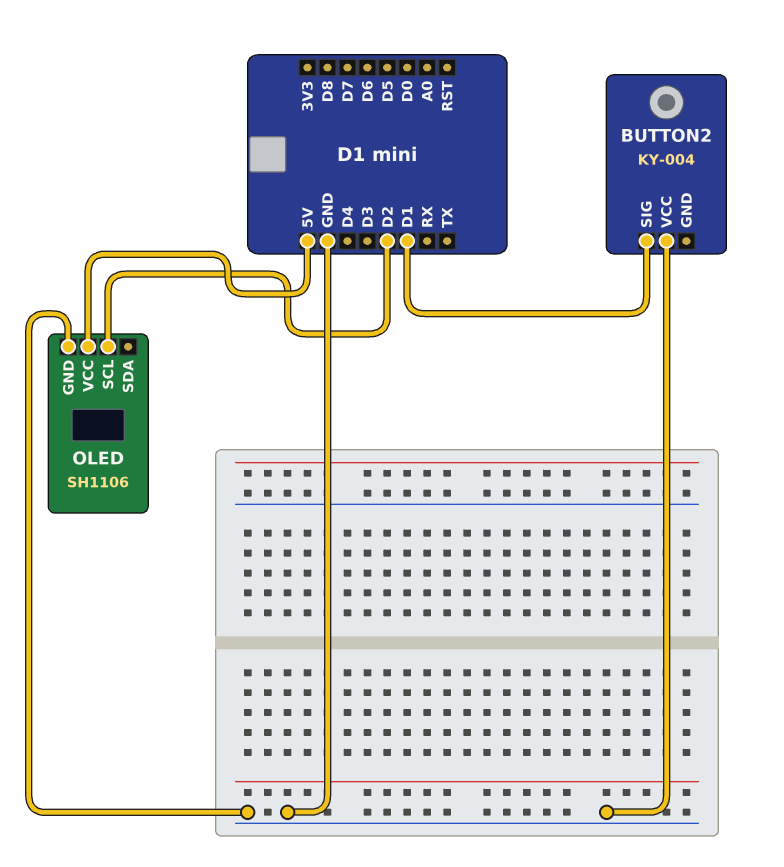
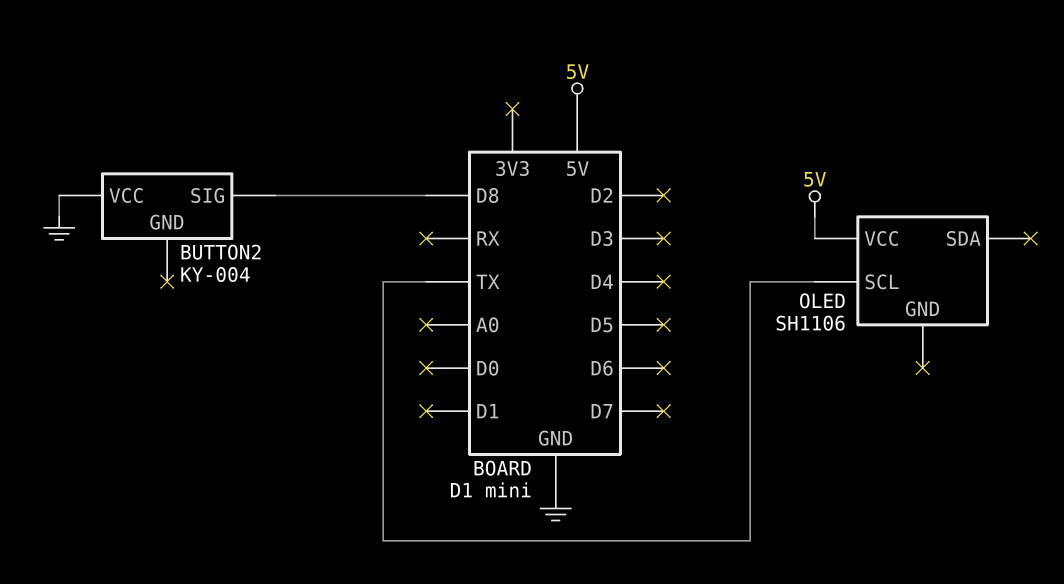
BUTTON2 pin SIG: D1 -> D8
OLED pin GND: GND -> none
OLED pin SCL: D2 -> TX

